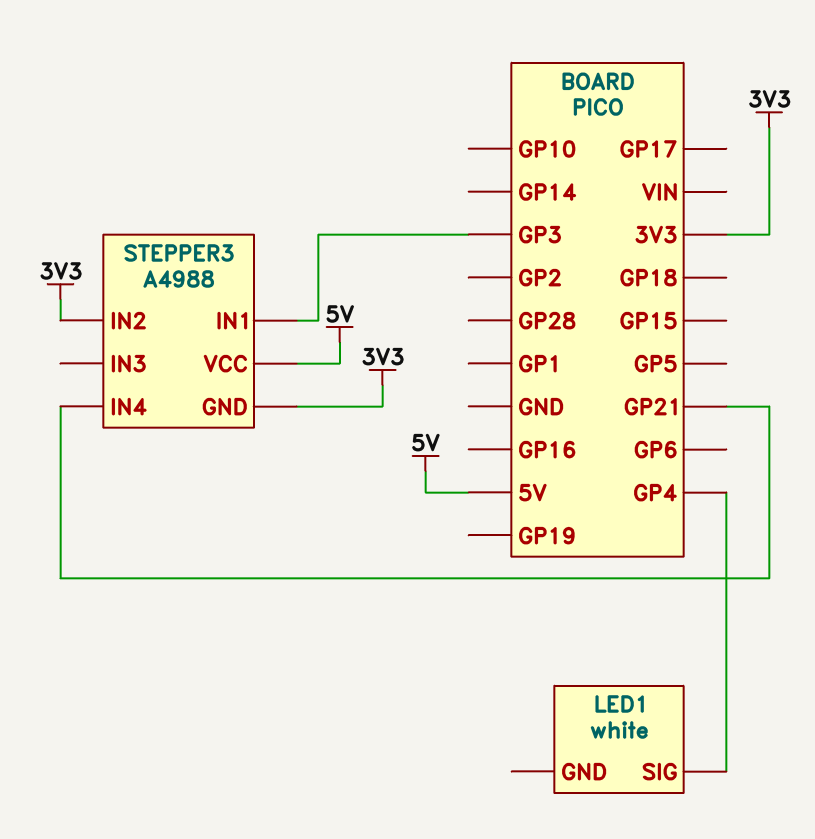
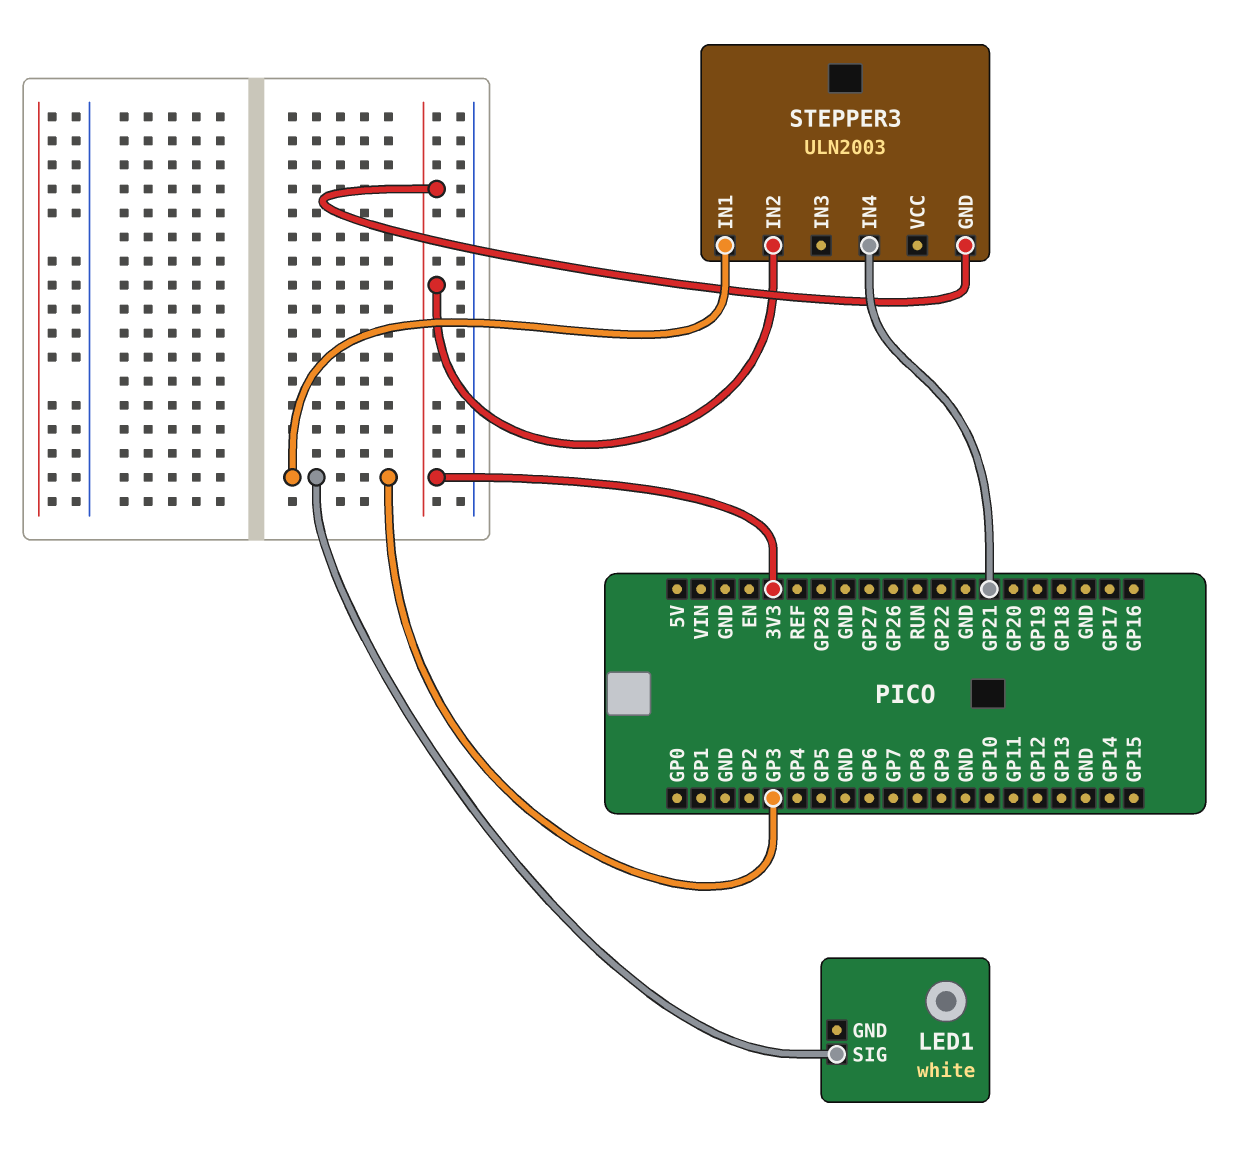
LED1 pin SIG: GP4 -> GP3
STEPPER3: A4988 -> ULN2003
STEPPER3 pin VCC: 5V -> none

